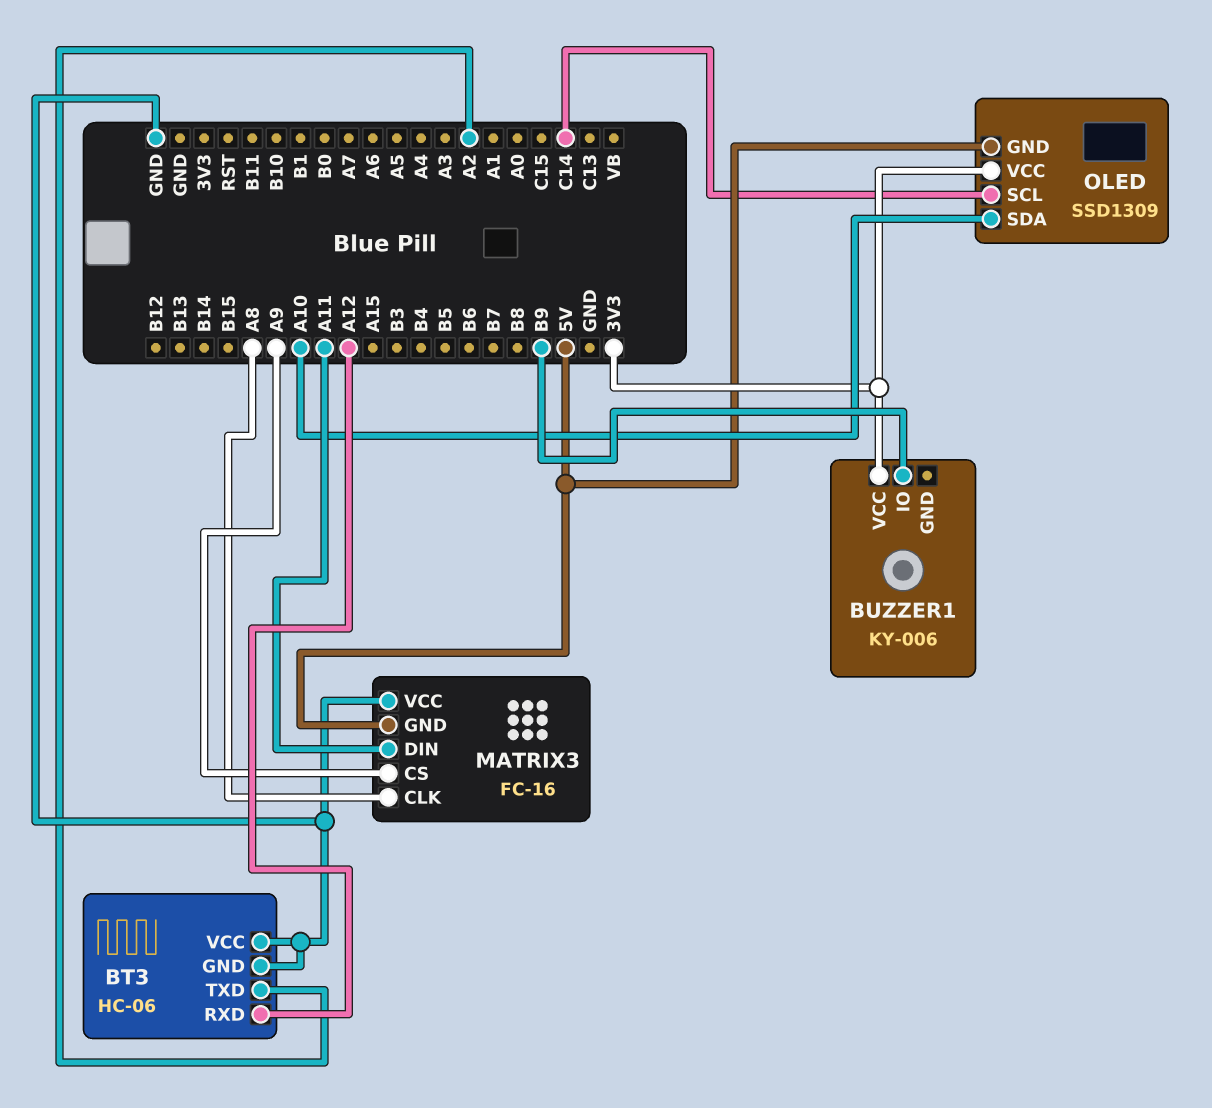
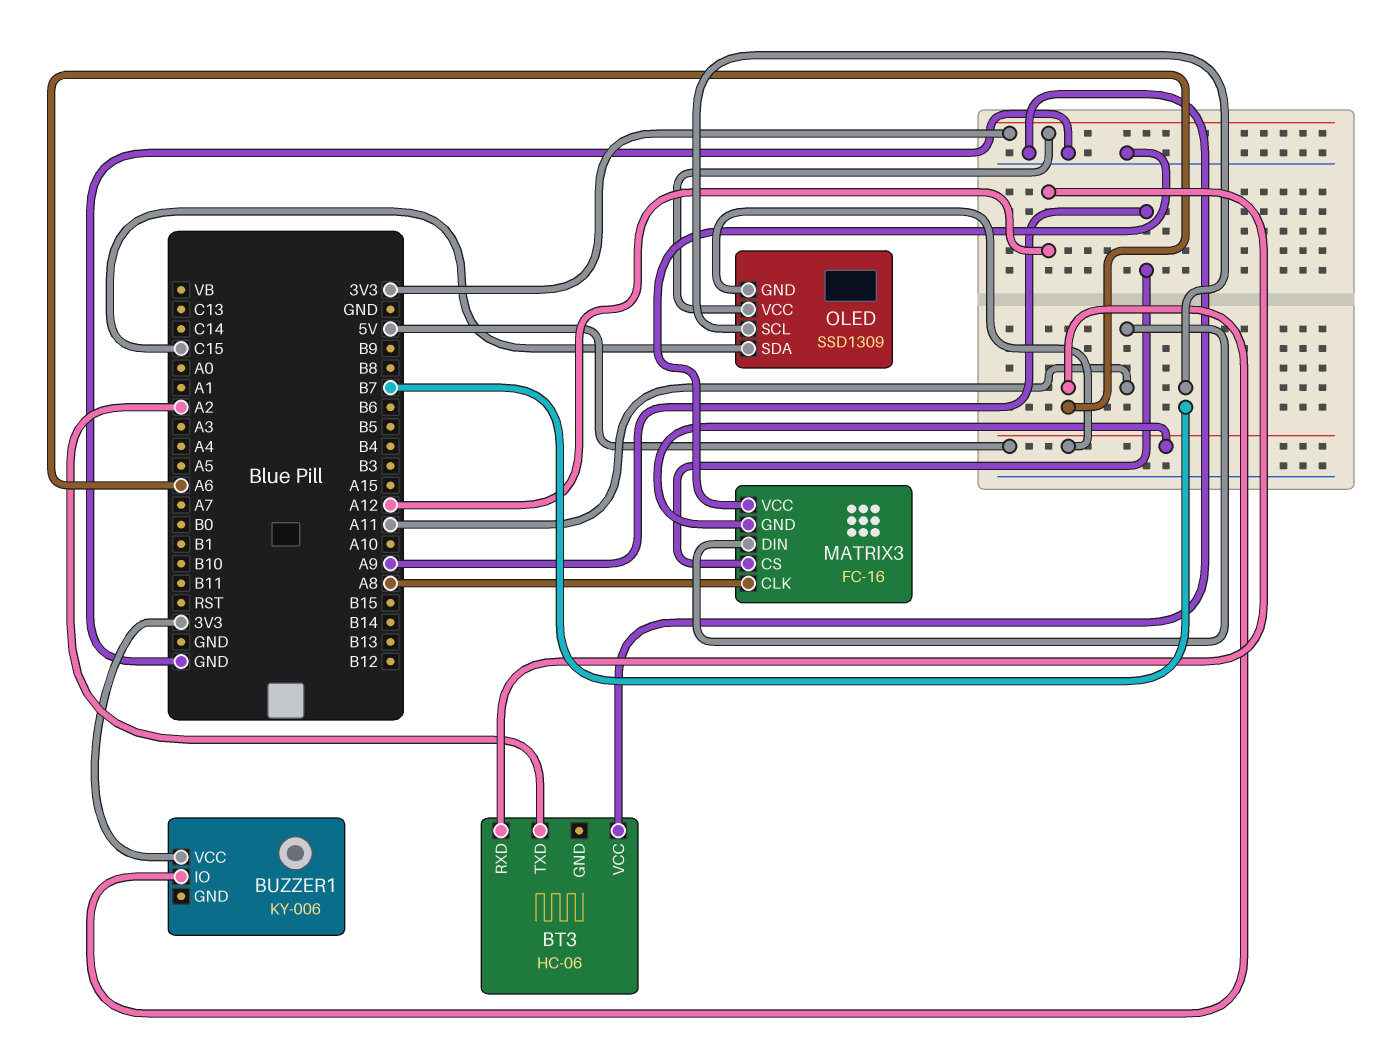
BT3 pin GND: GND -> none
BUZZER1 pin IO: B9 -> A6
OLED pin SCL: C14 -> B7
OLED pin SDA: A10 -> C15

